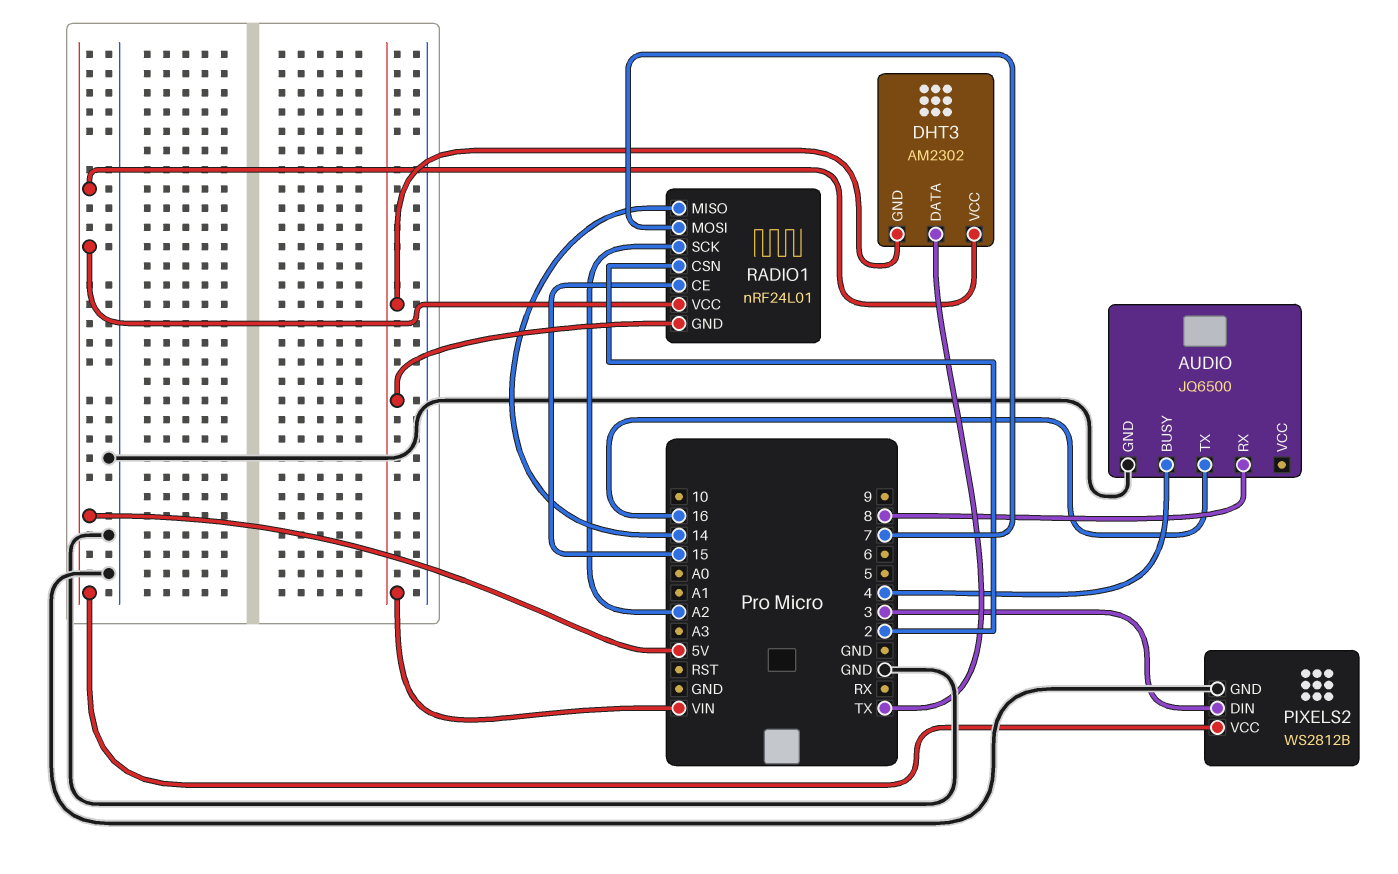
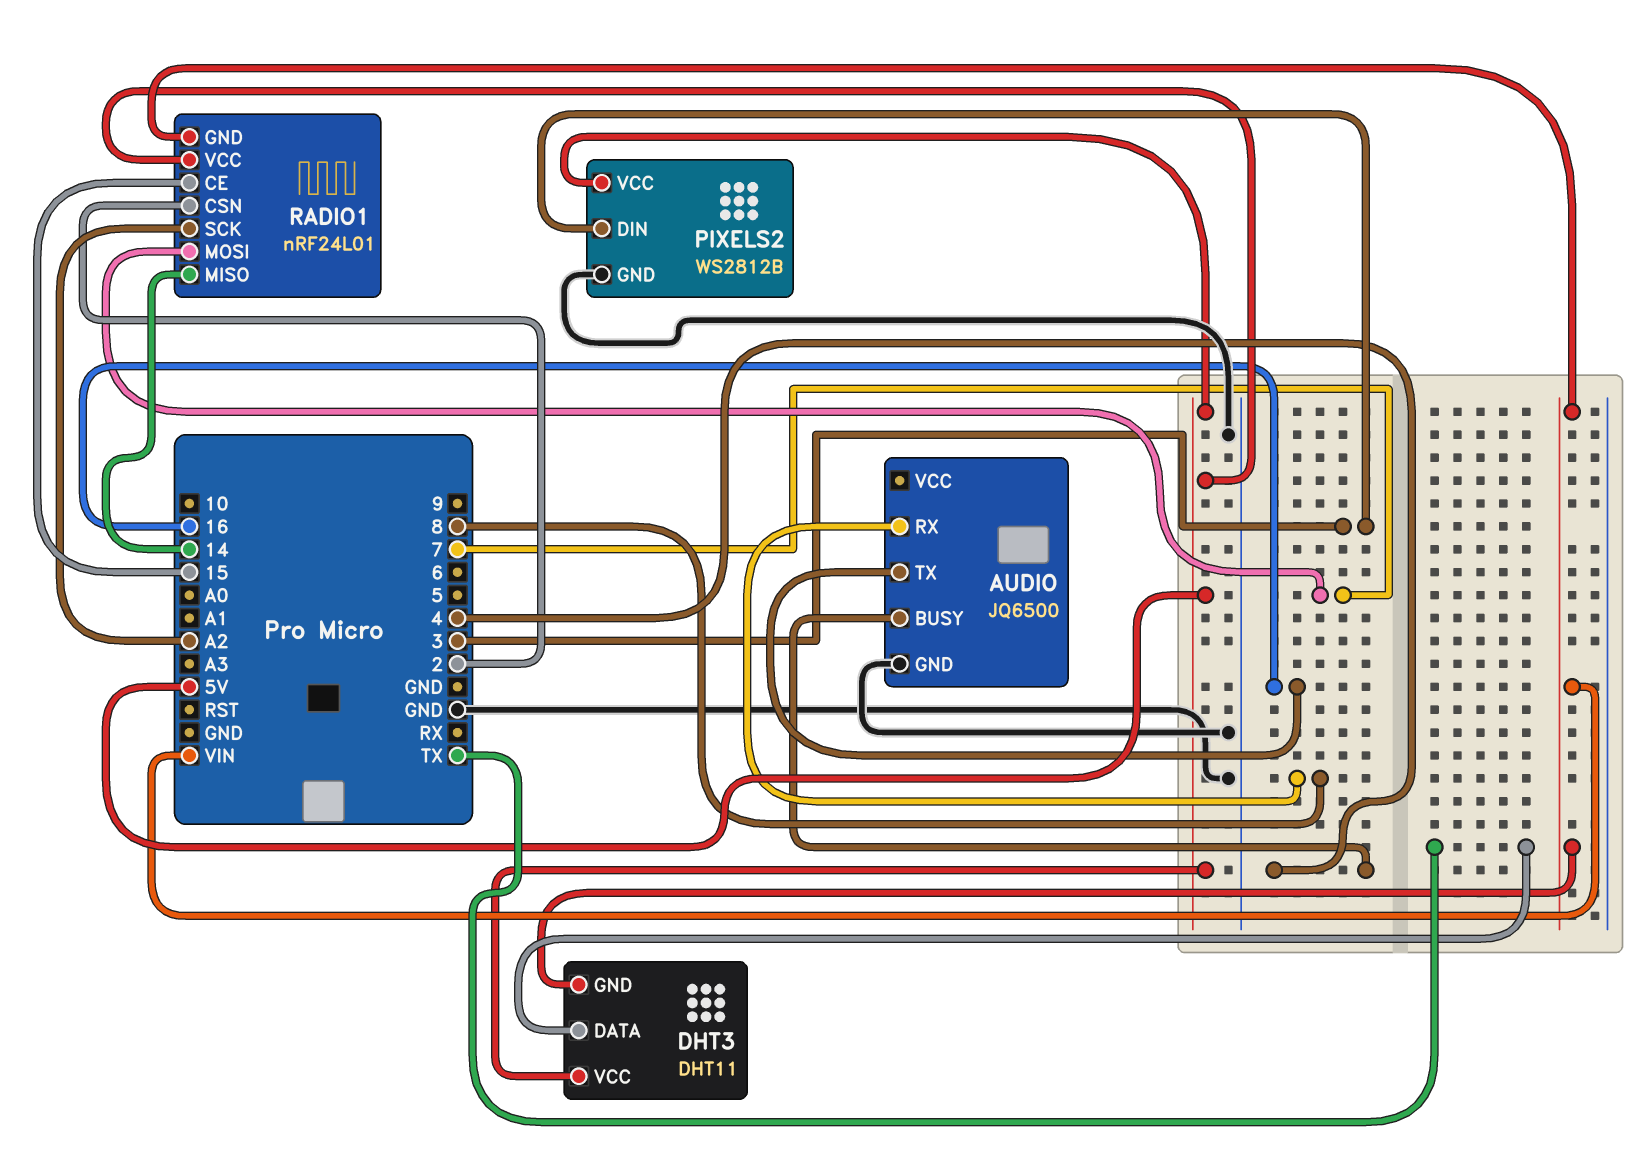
DHT3: AM2302 -> DHT11

